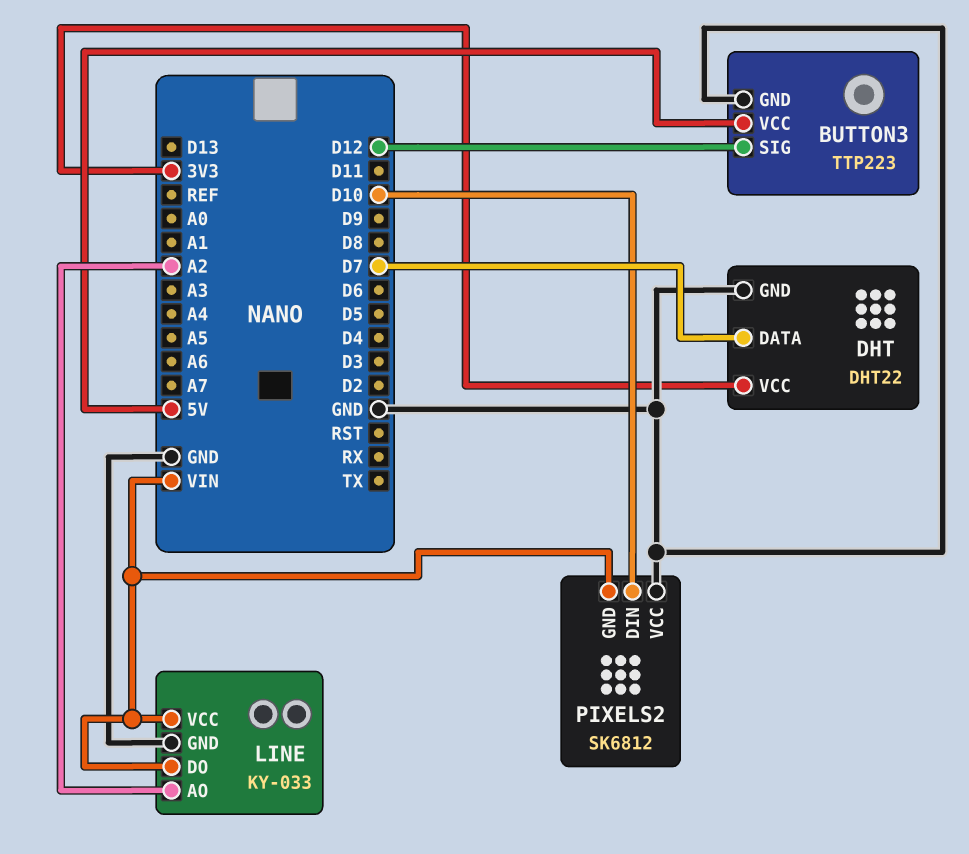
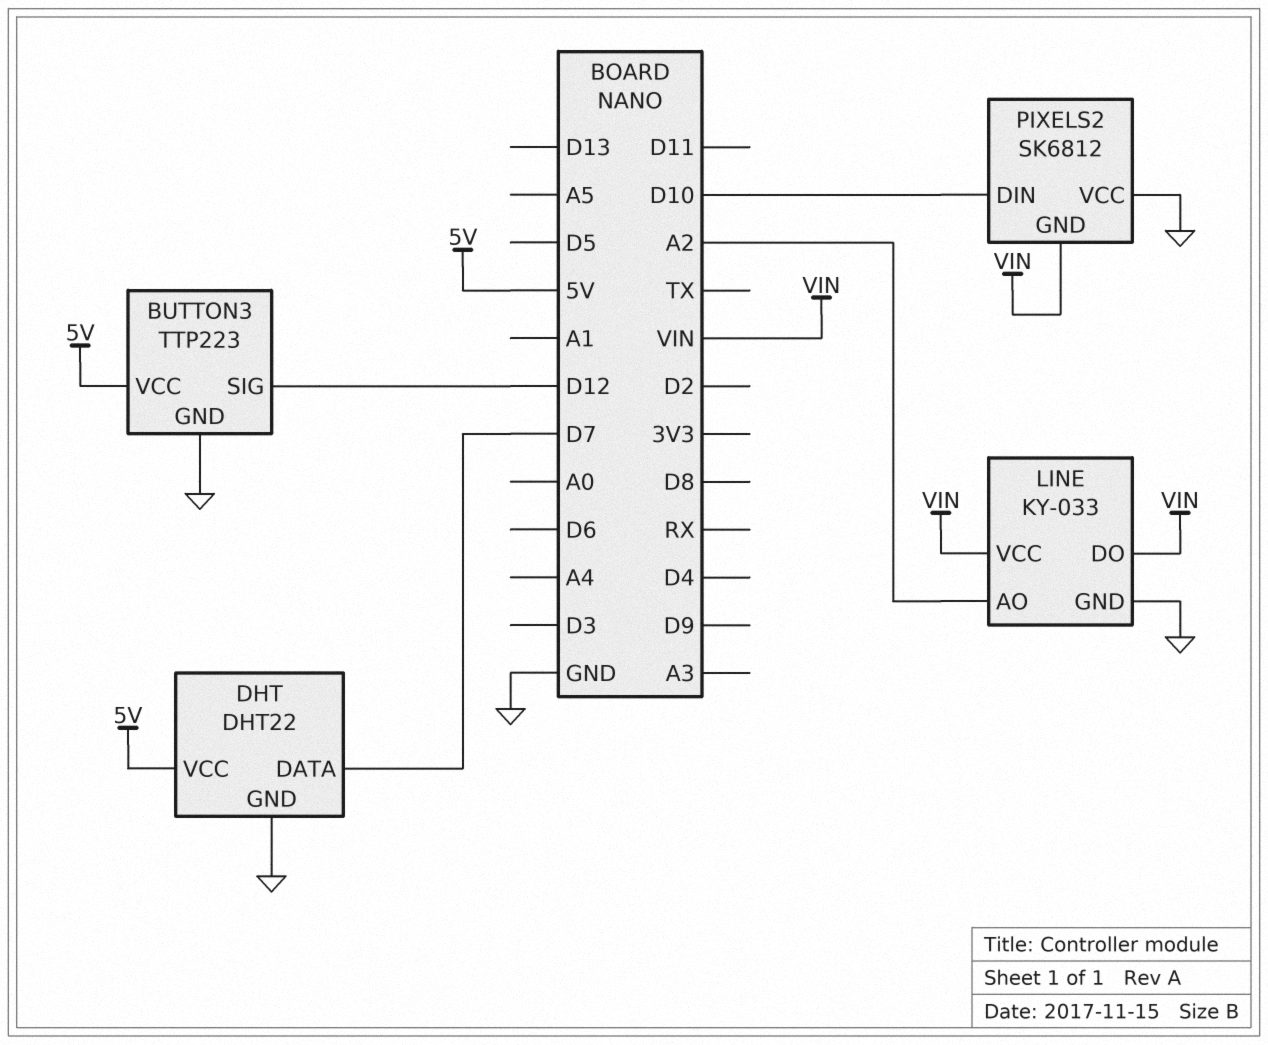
DHT pin VCC: 3V3 -> 5V

